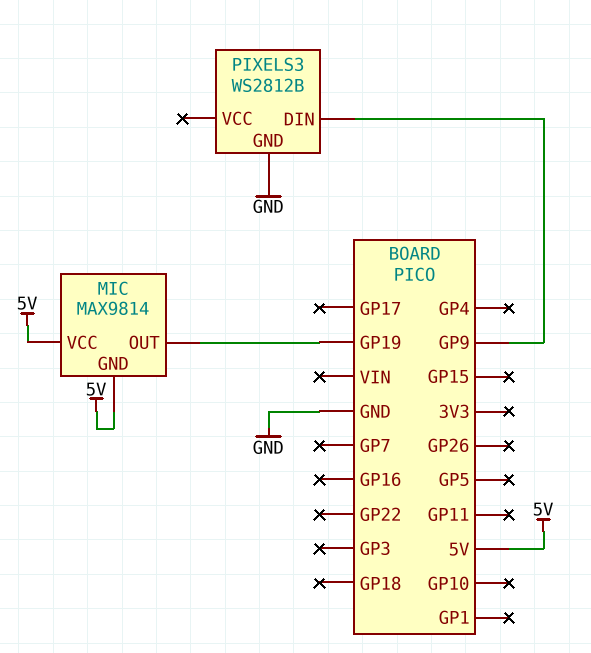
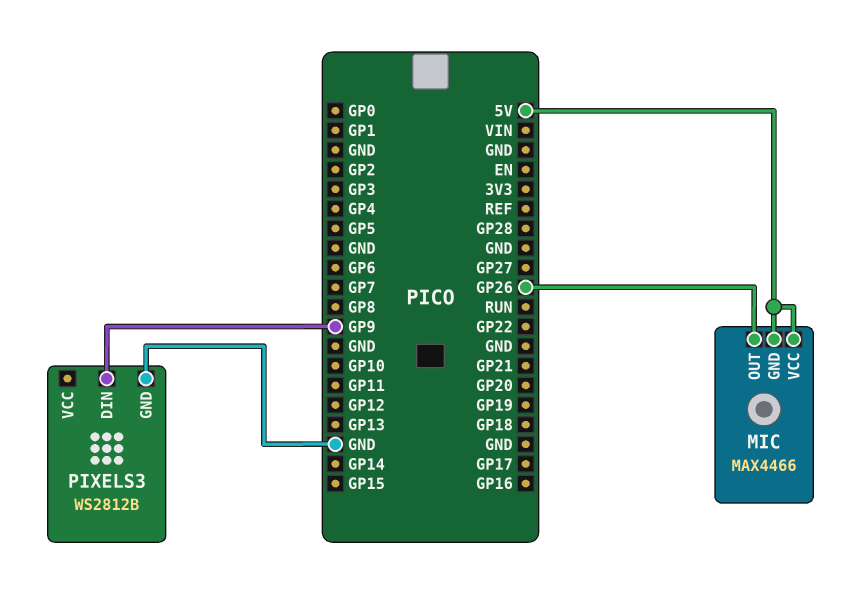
MIC: MAX9814 -> MAX4466
MIC pin OUT: GP19 -> GP26

